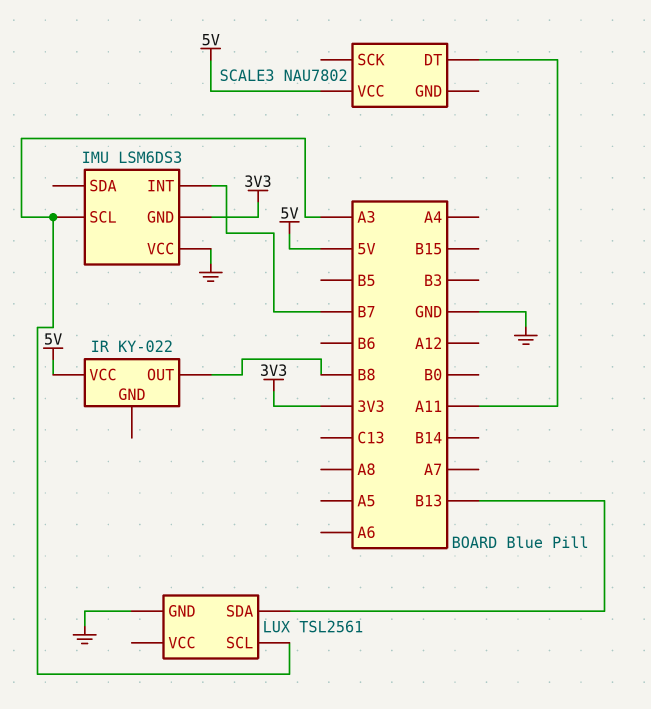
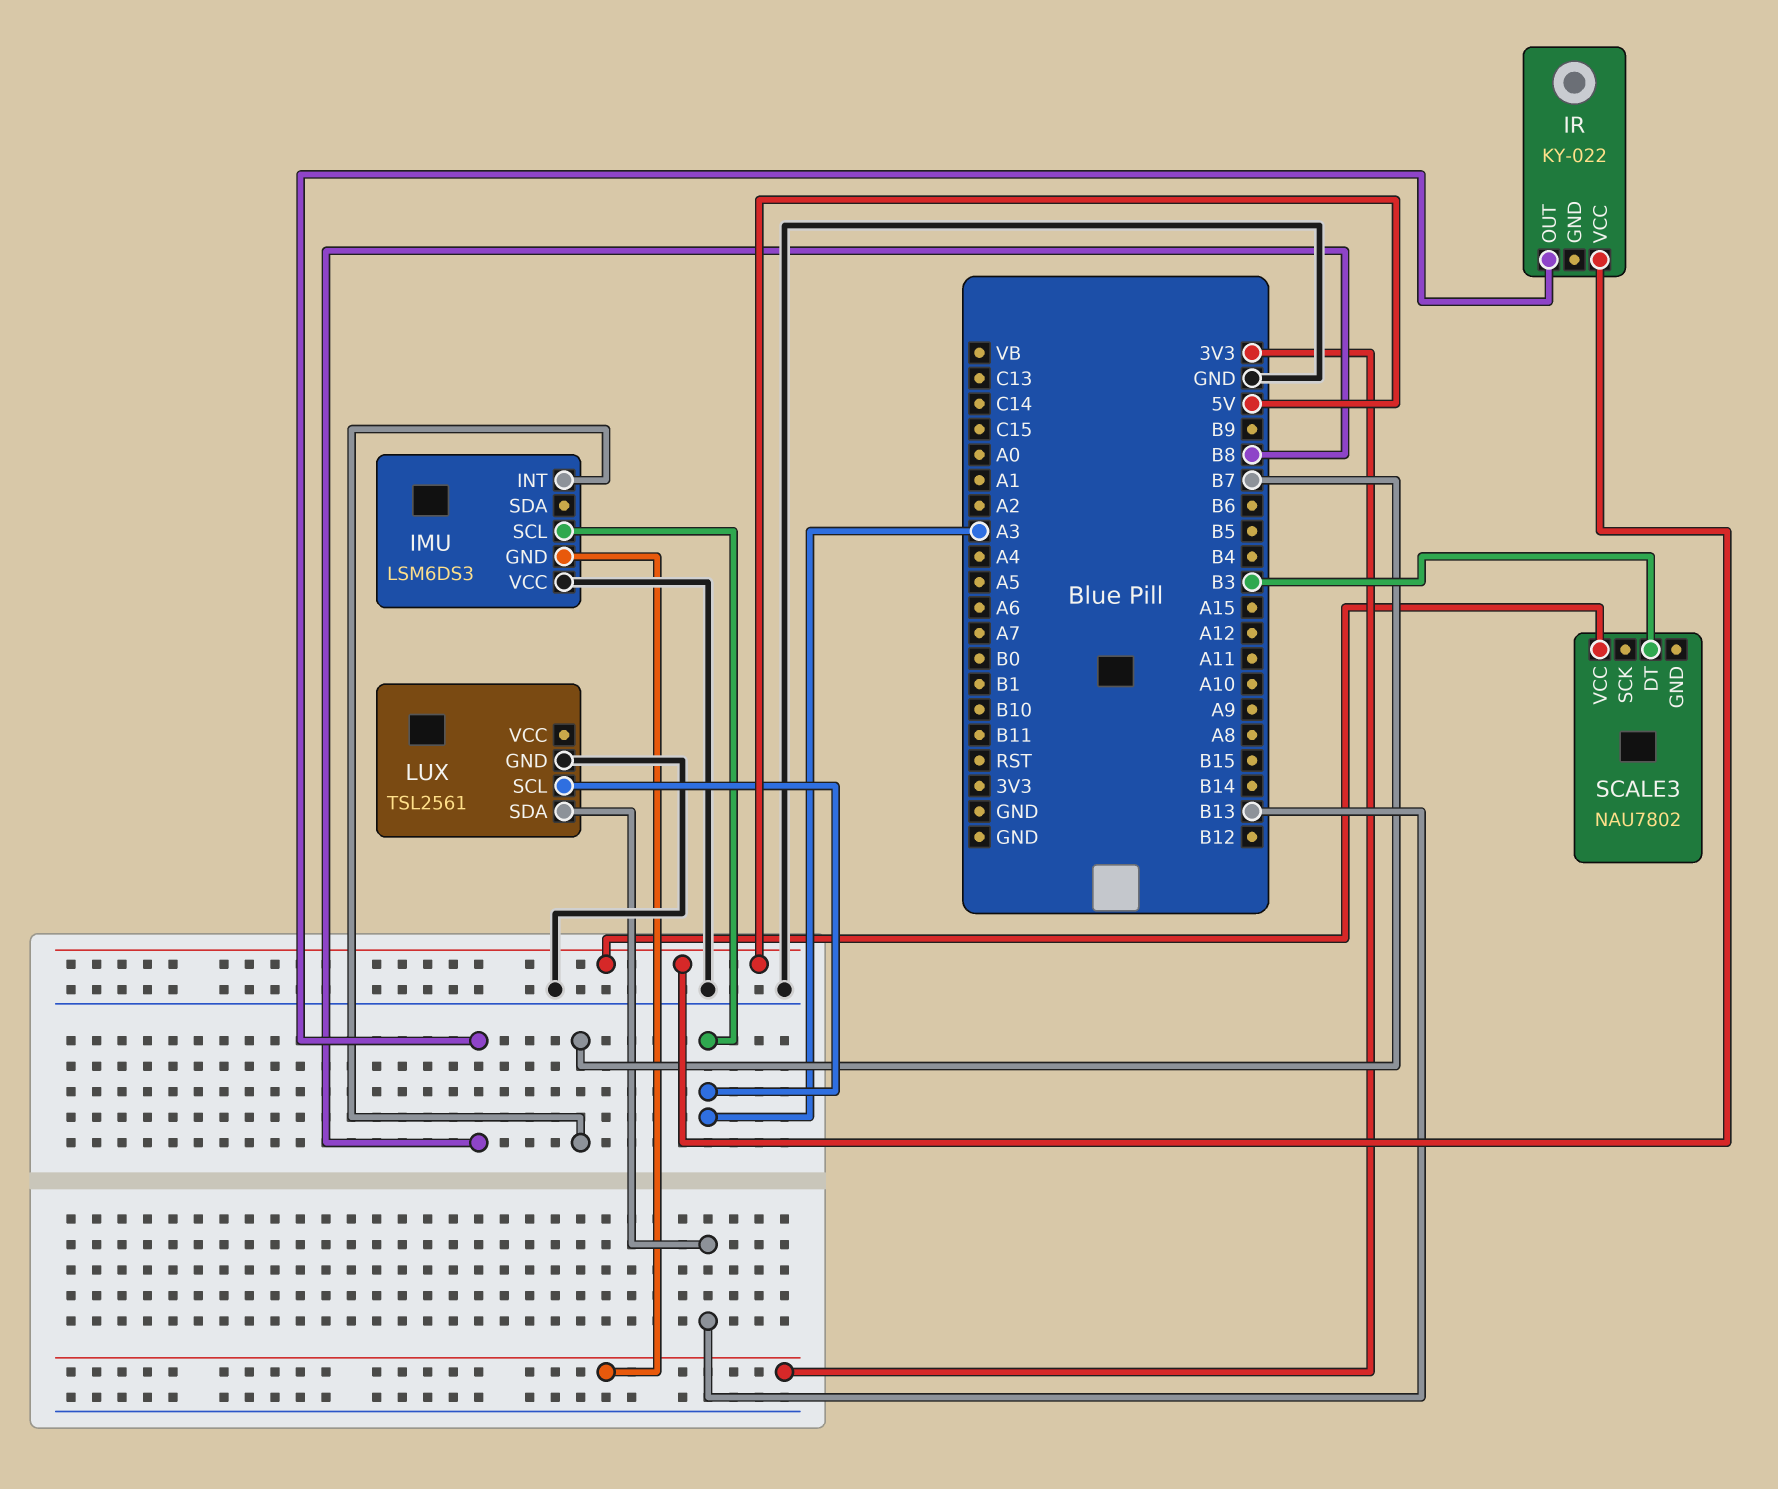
SCALE3 pin DT: A11 -> B3

